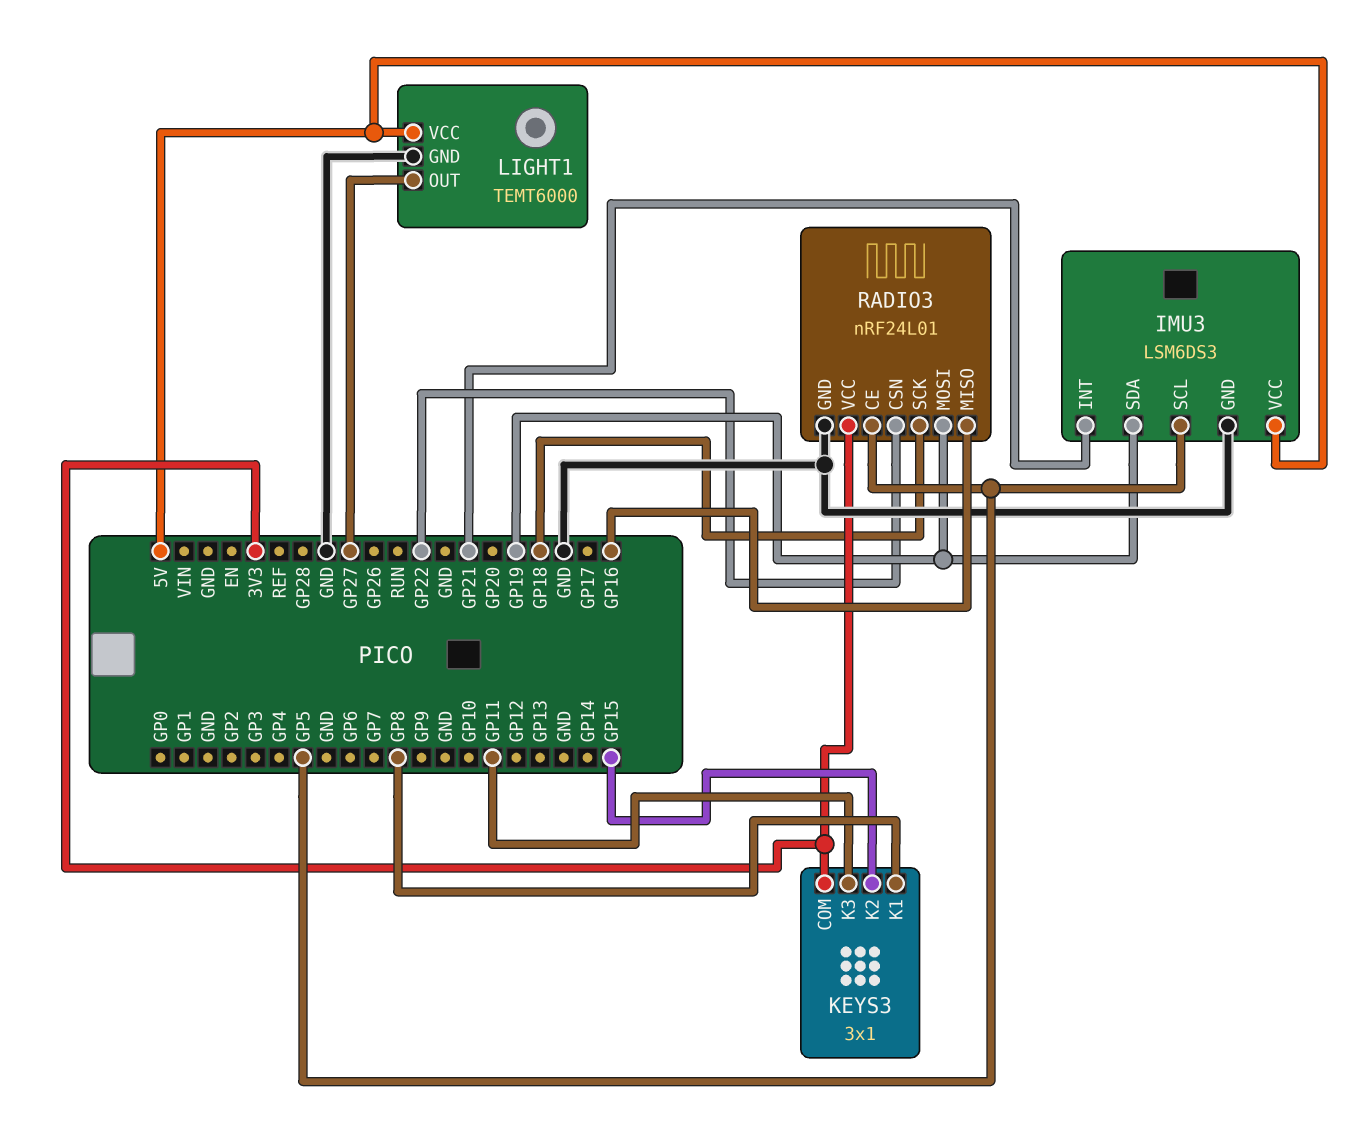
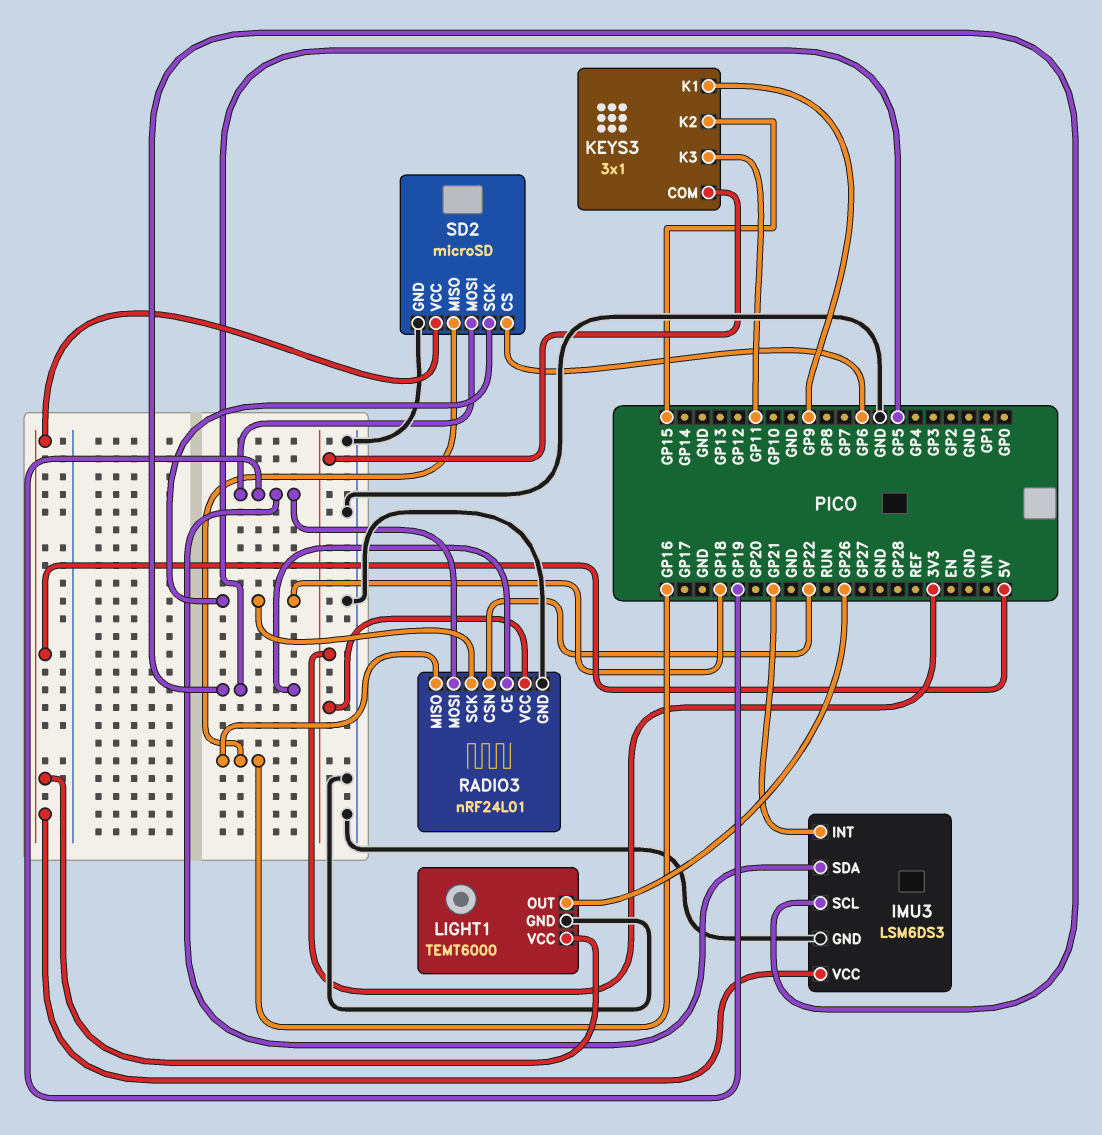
KEYS3 pin K1: GP8 -> GP9
LIGHT1 pin OUT: GP27 -> GP26
SD2: none -> microSD
SD2 pin CS: none -> GP6
SD2 pin GND: none -> GND
SD2 pin MISO: none -> GP16
SD2 pin MOSI: none -> GP19
SD2 pin SCK: none -> GP18
SD2 pin VCC: none -> 5V

